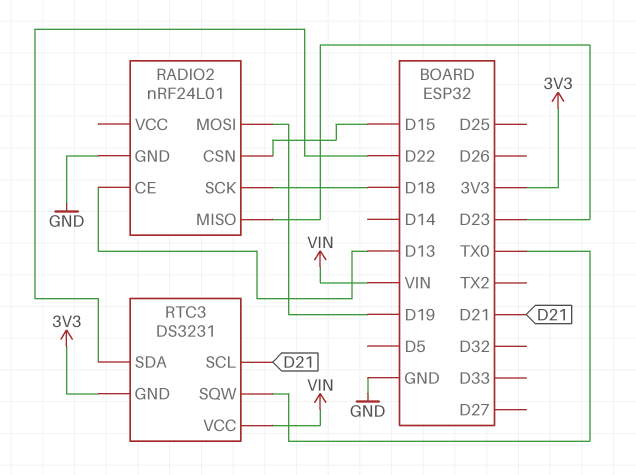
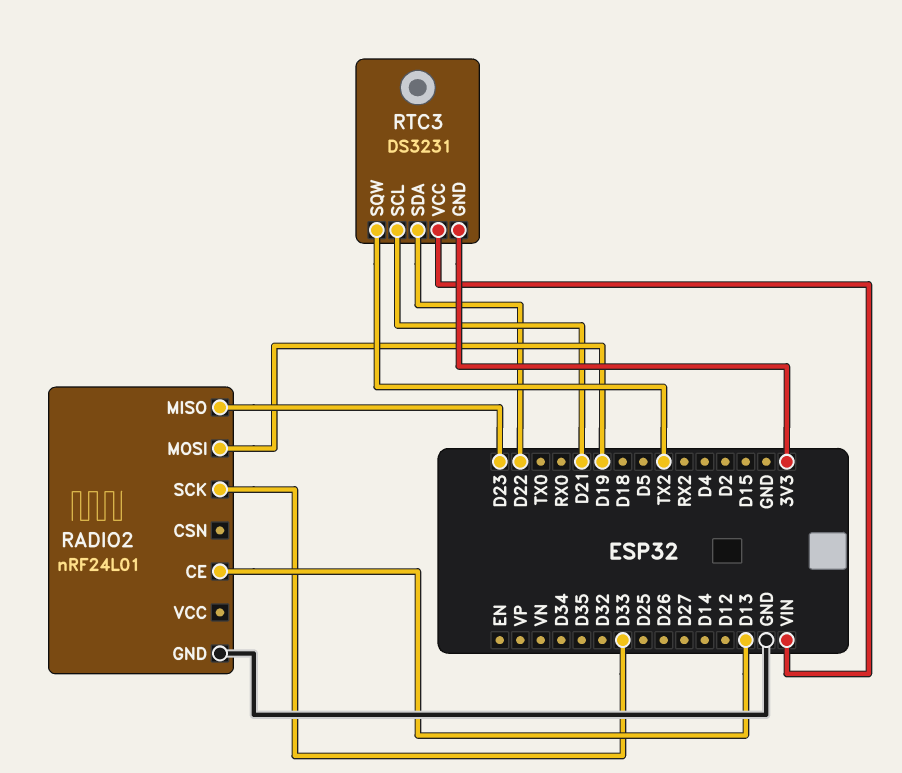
RADIO2 pin CSN: D15 -> none
RADIO2 pin SCK: D18 -> D33
RTC3 pin SQW: TX0 -> TX2

